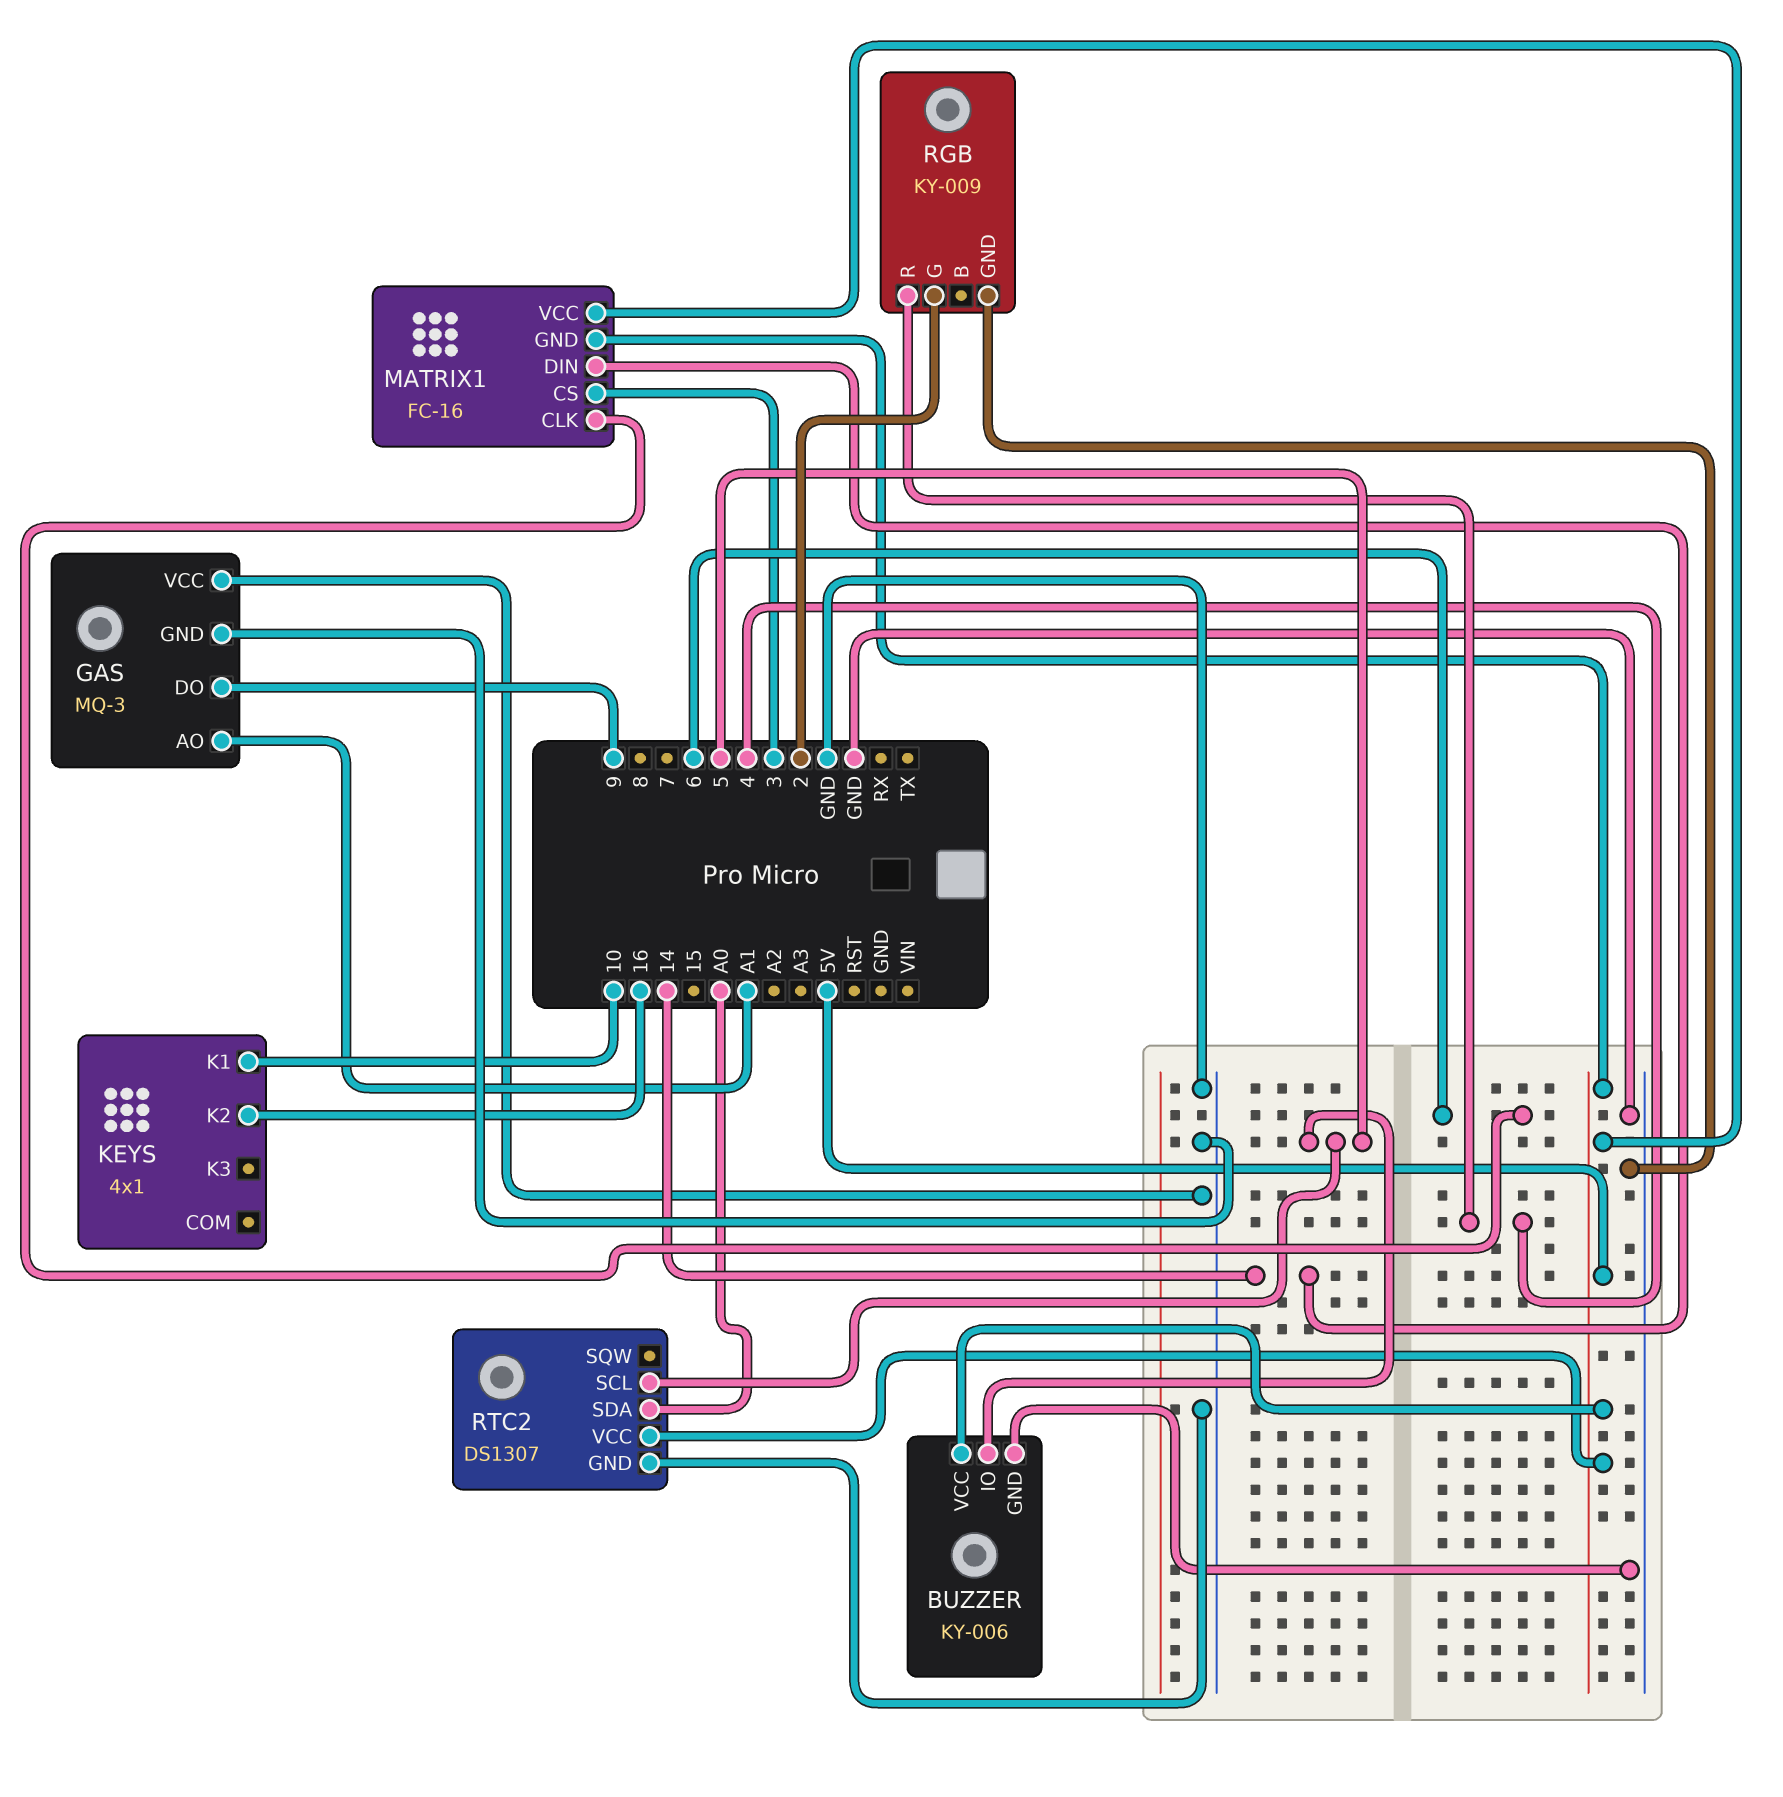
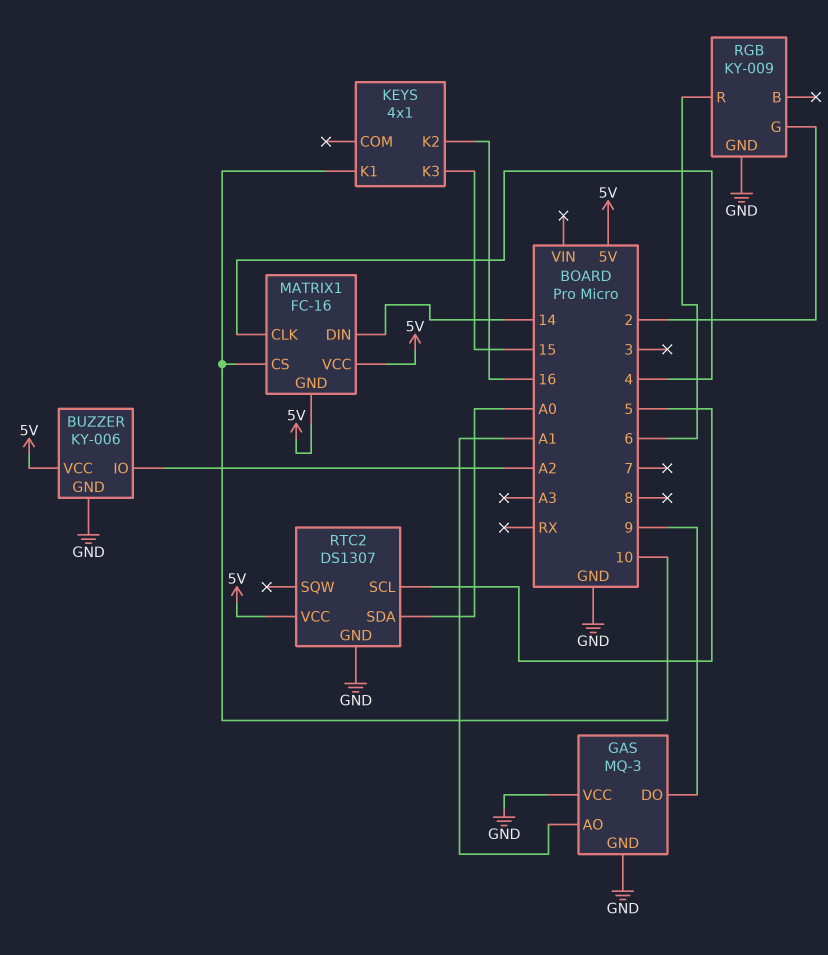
BUZZER pin IO: 5 -> A2
KEYS pin K3: none -> 15
MATRIX1 pin CLK: 6 -> 4
MATRIX1 pin CS: 3 -> 10
RGB pin R: 4 -> 6

